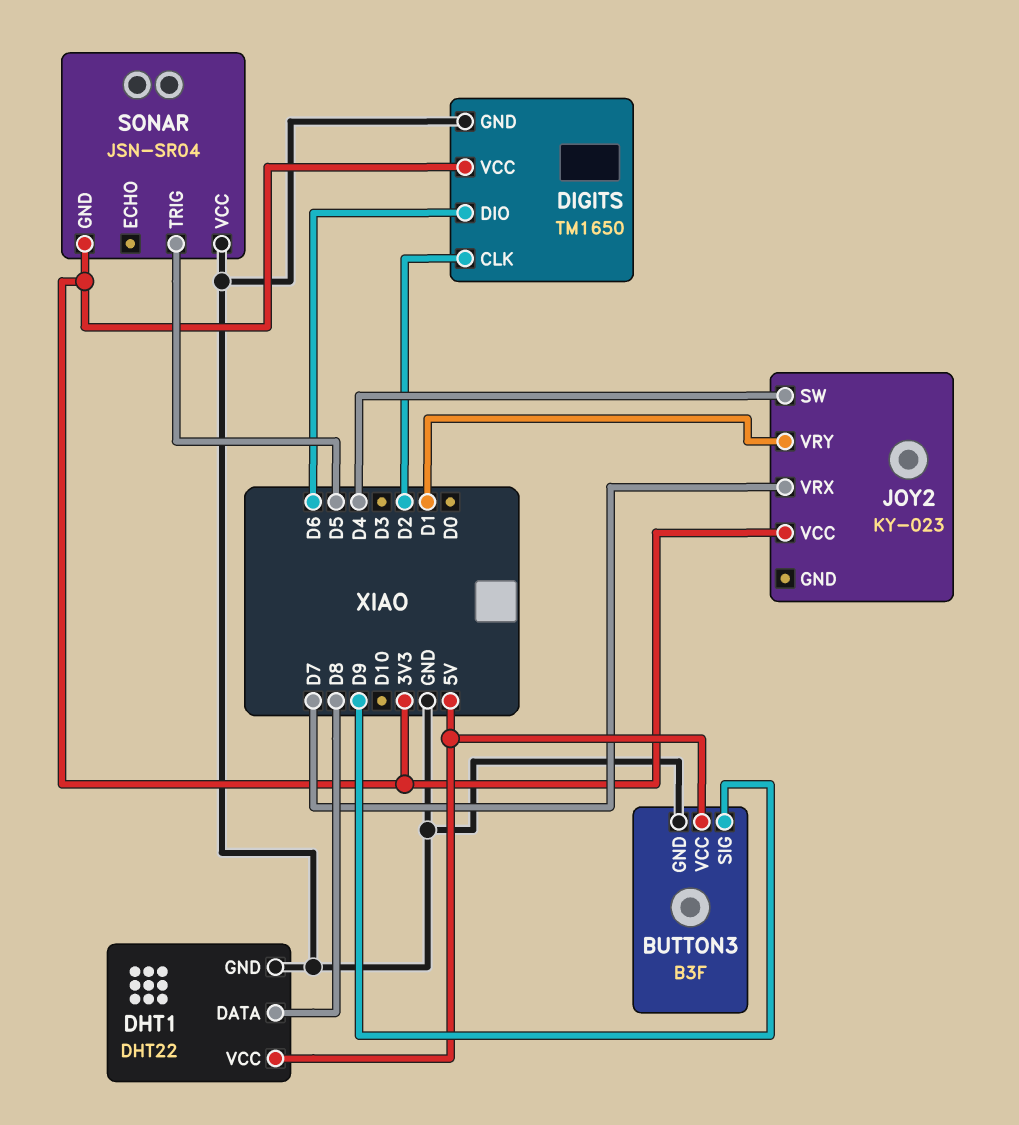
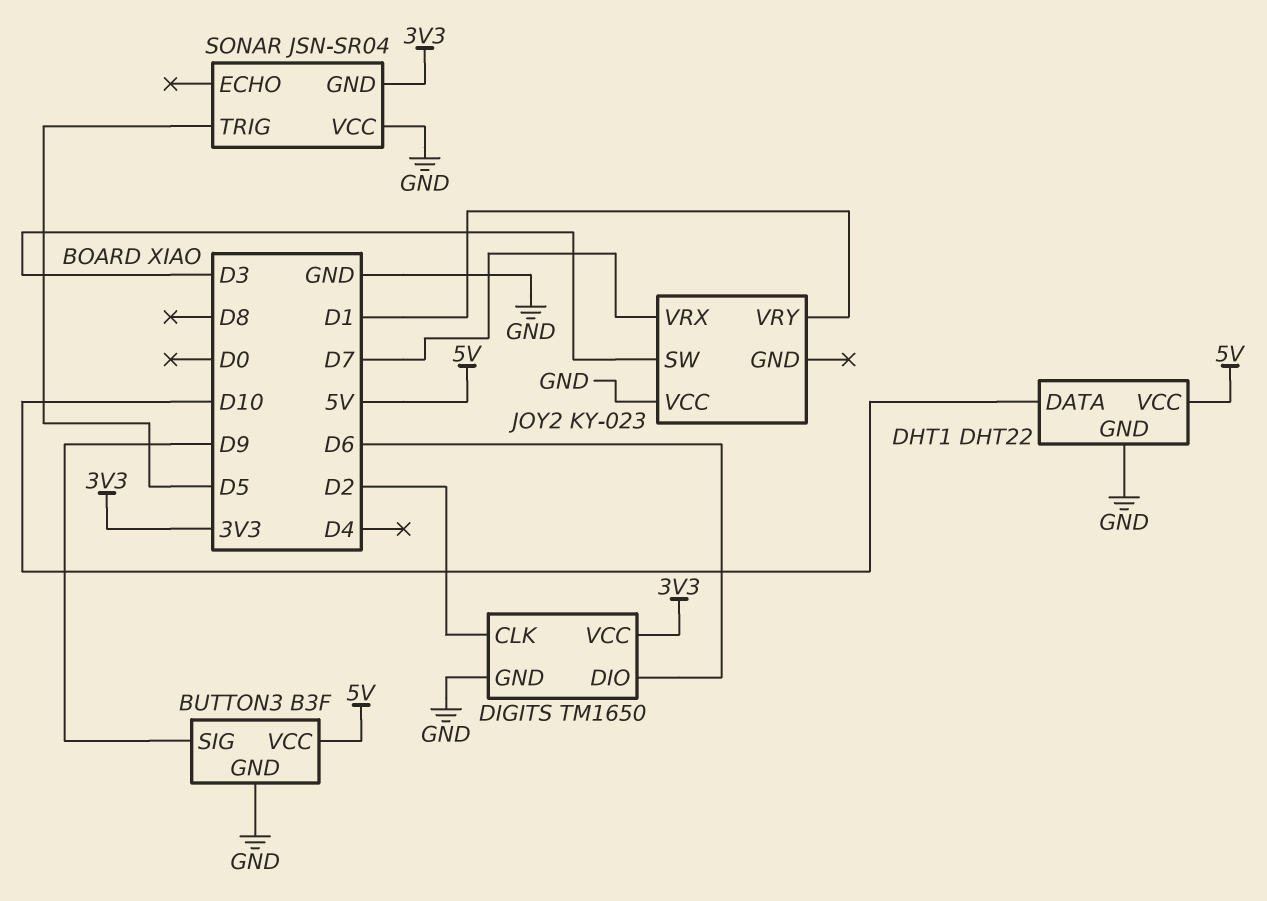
DHT1 pin DATA: D8 -> D10
JOY2 pin SW: D4 -> D3
JOY2 pin VCC: 3V3 -> GND

